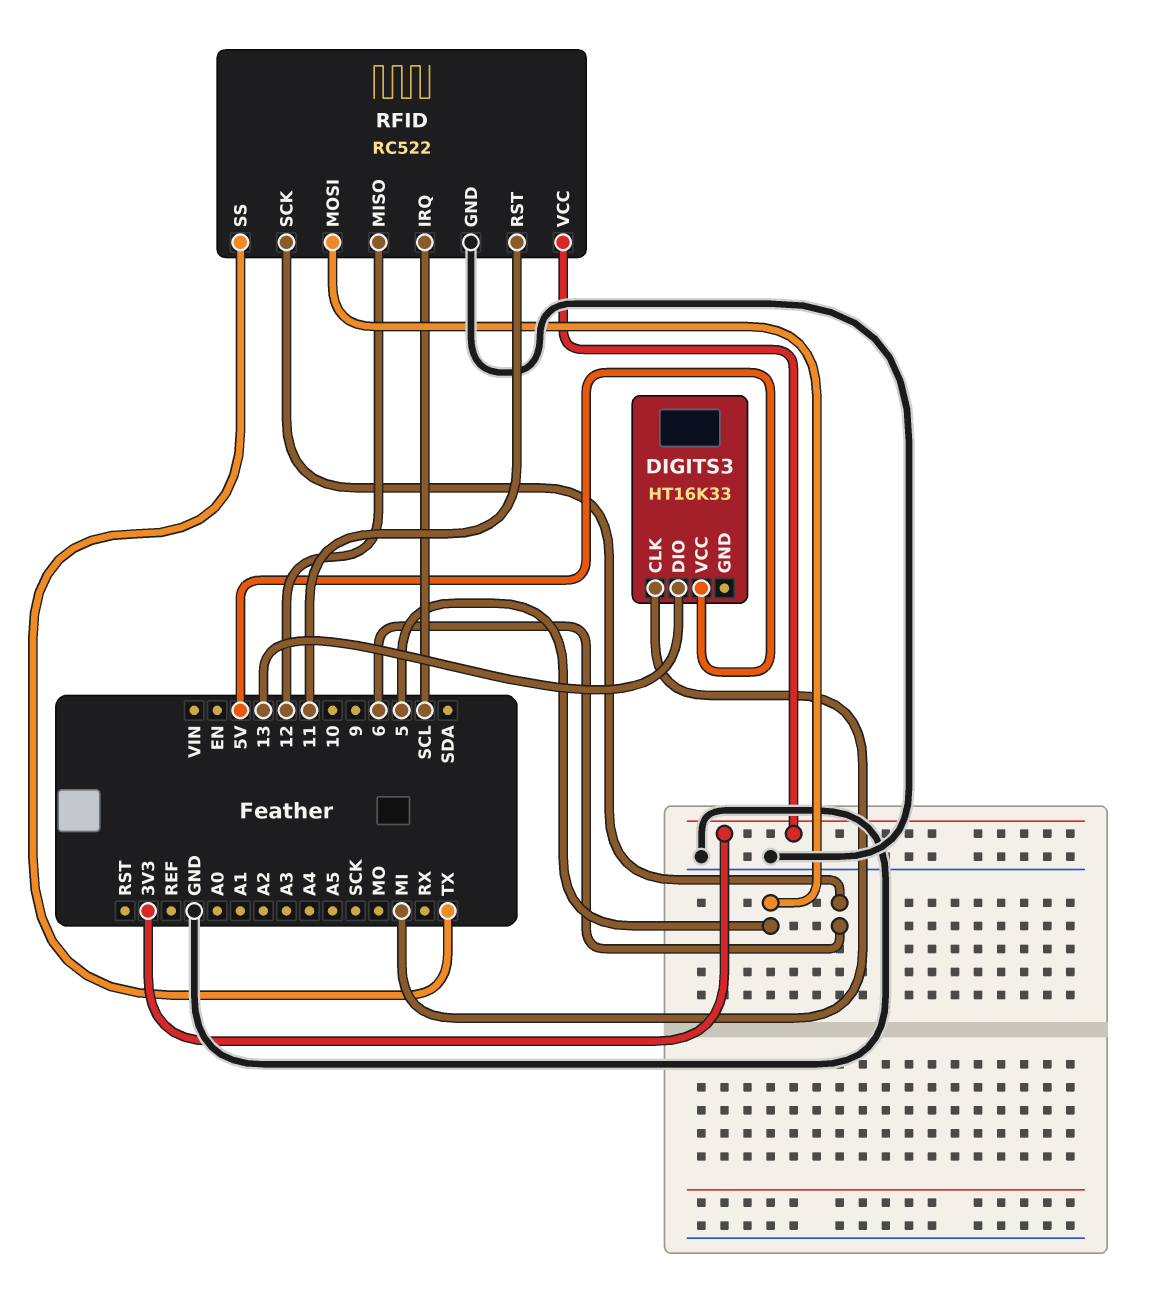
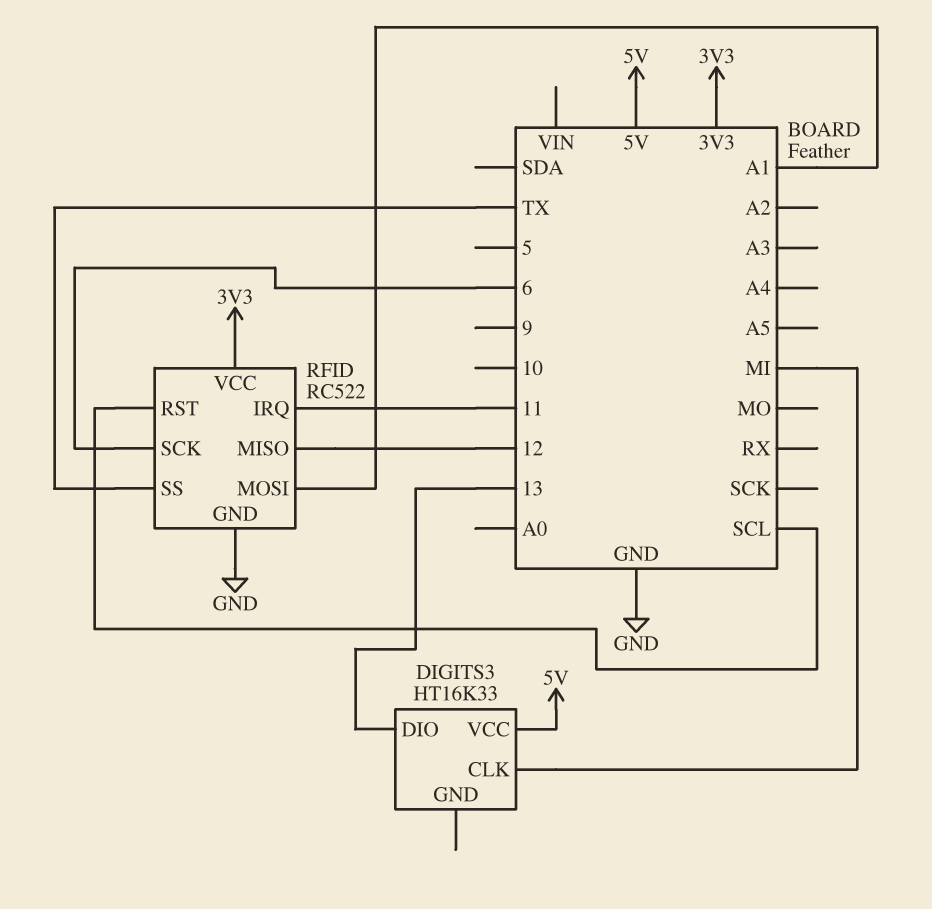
RFID pin IRQ: SCL -> 11
RFID pin MOSI: 5 -> A1
RFID pin RST: 11 -> SCL

